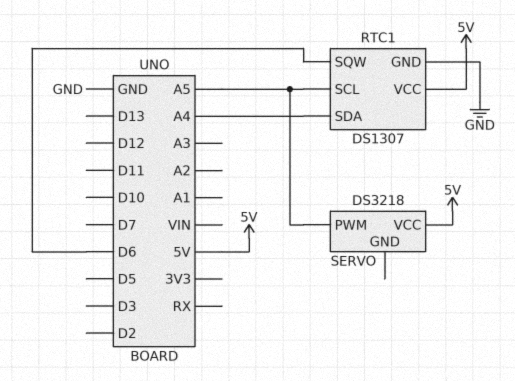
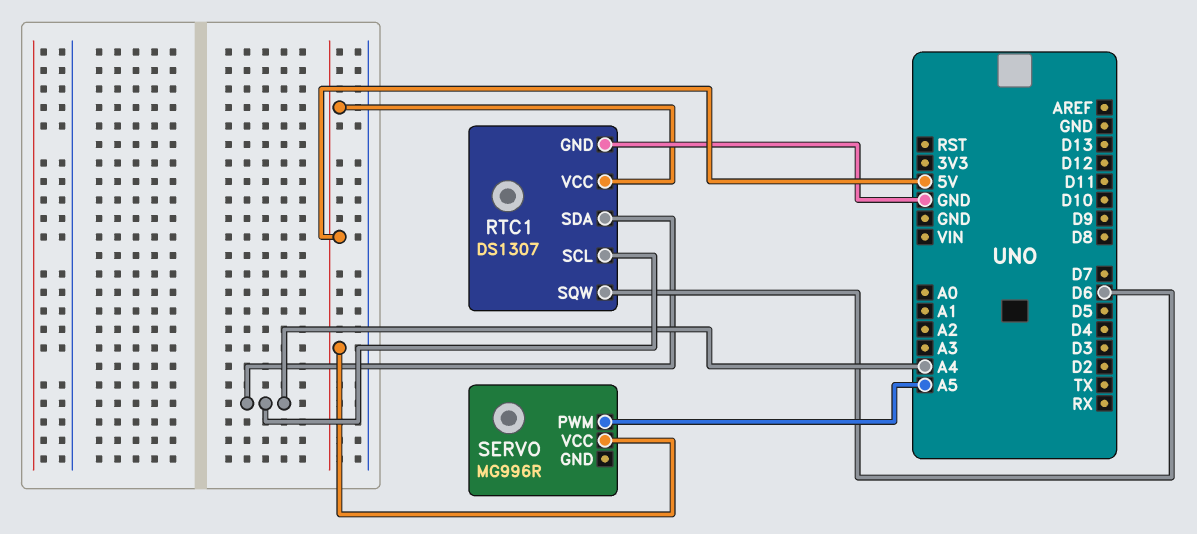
RTC1 pin SCL: A5 -> A4
SERVO: DS3218 -> MG996R

